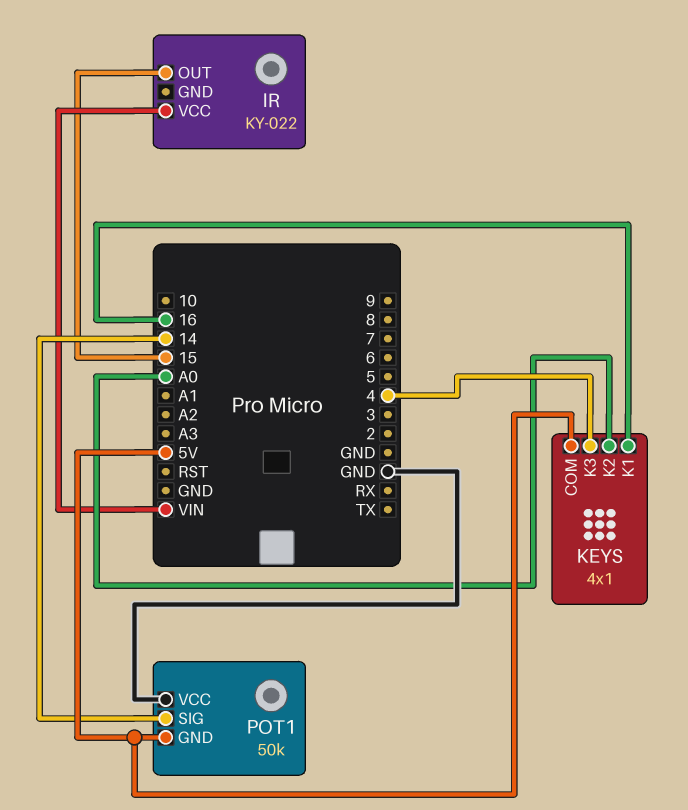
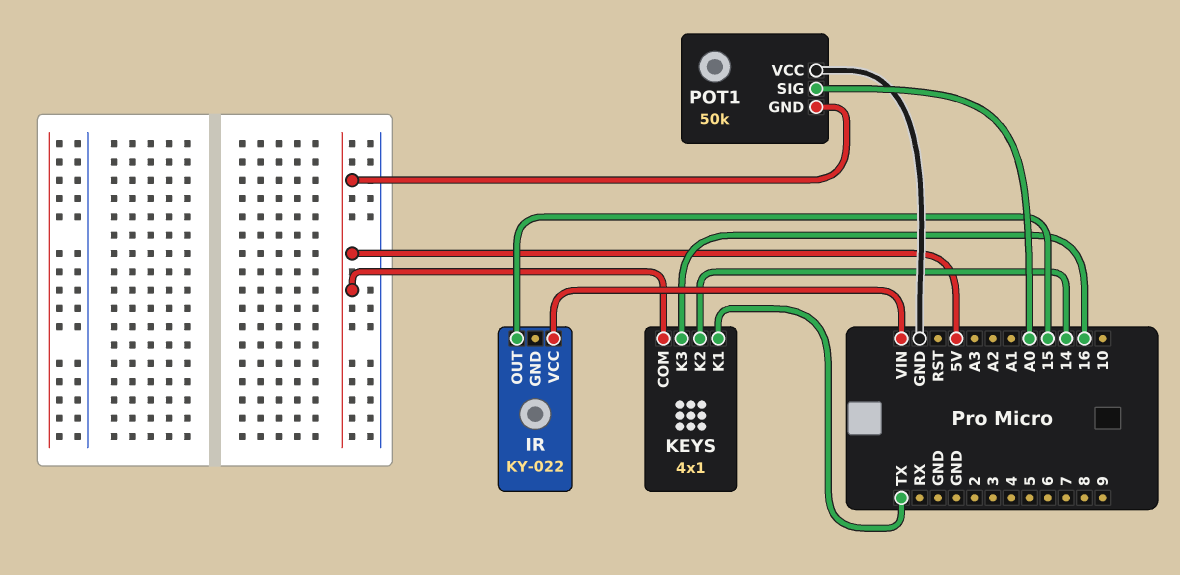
KEYS pin K1: 16 -> TX
KEYS pin K2: A0 -> 14
KEYS pin K3: 4 -> 16
POT1 pin SIG: 14 -> A0

